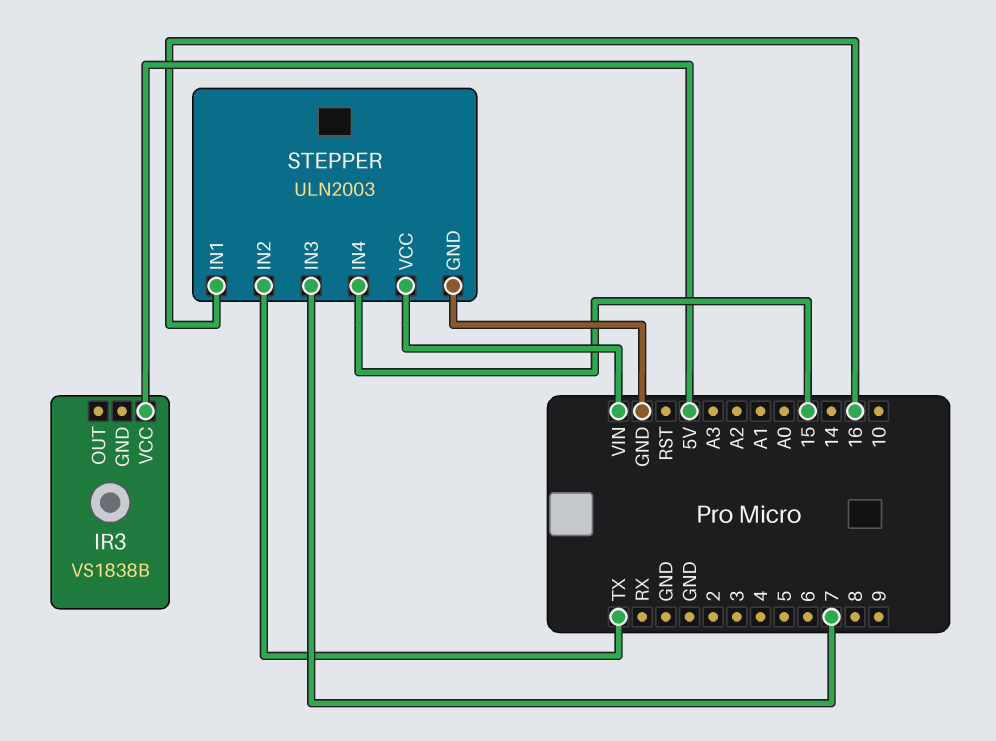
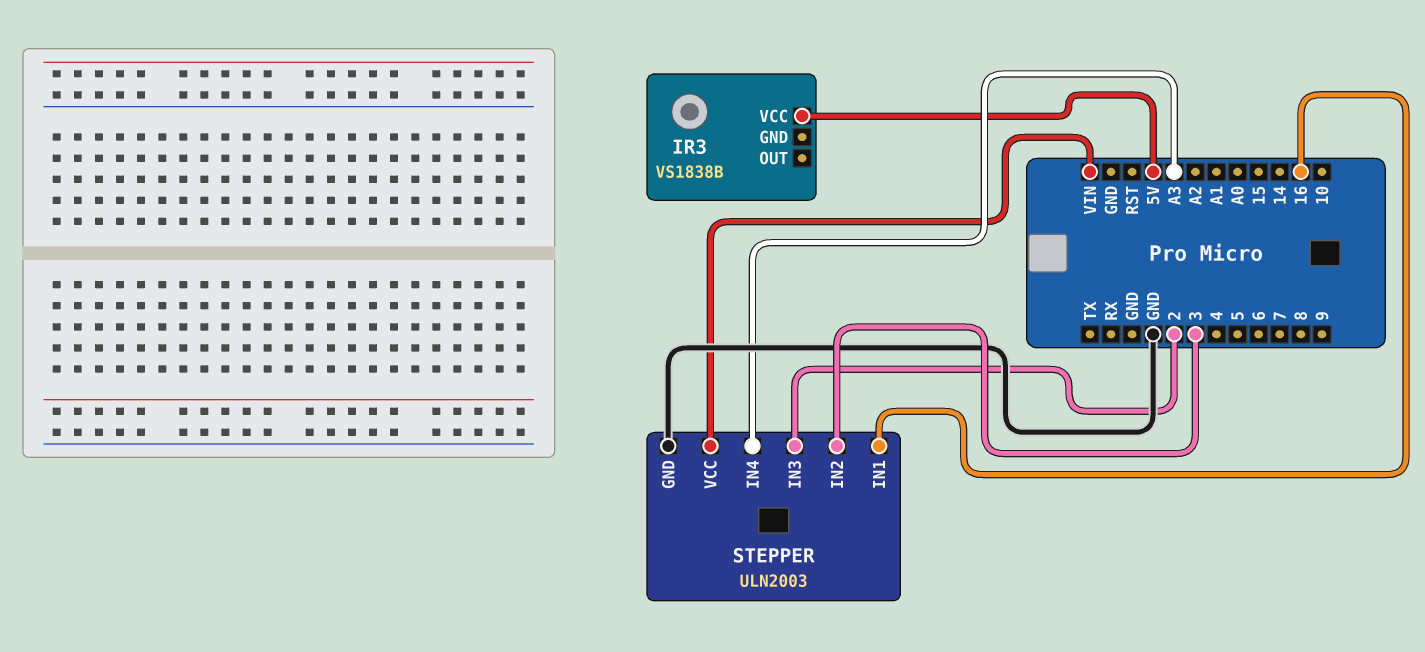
STEPPER pin IN2: TX -> 3
STEPPER pin IN3: 7 -> 2
STEPPER pin IN4: 15 -> A3

